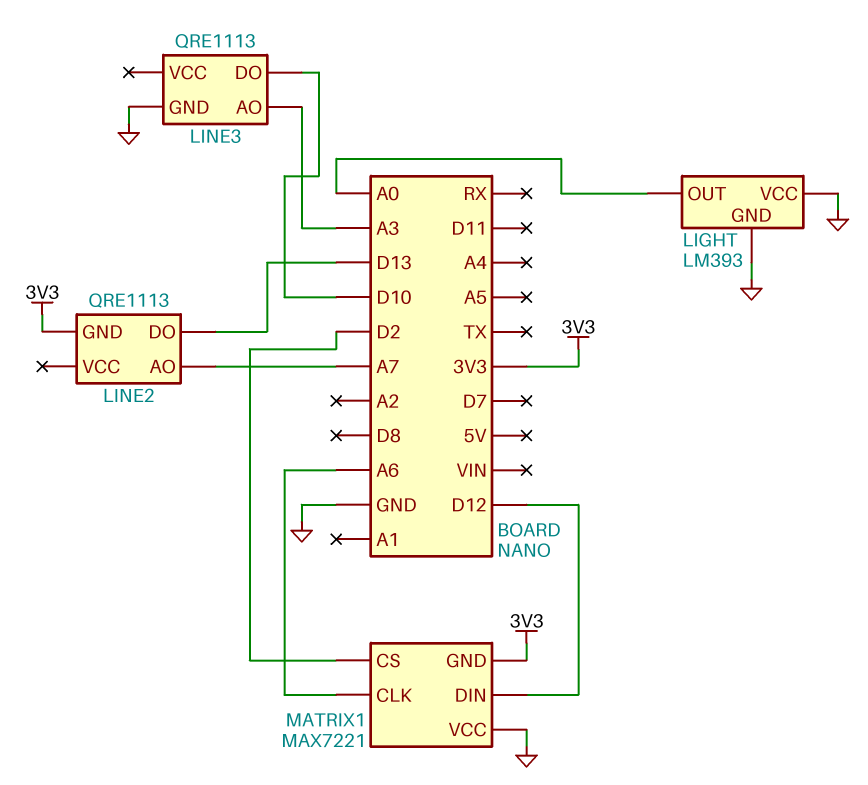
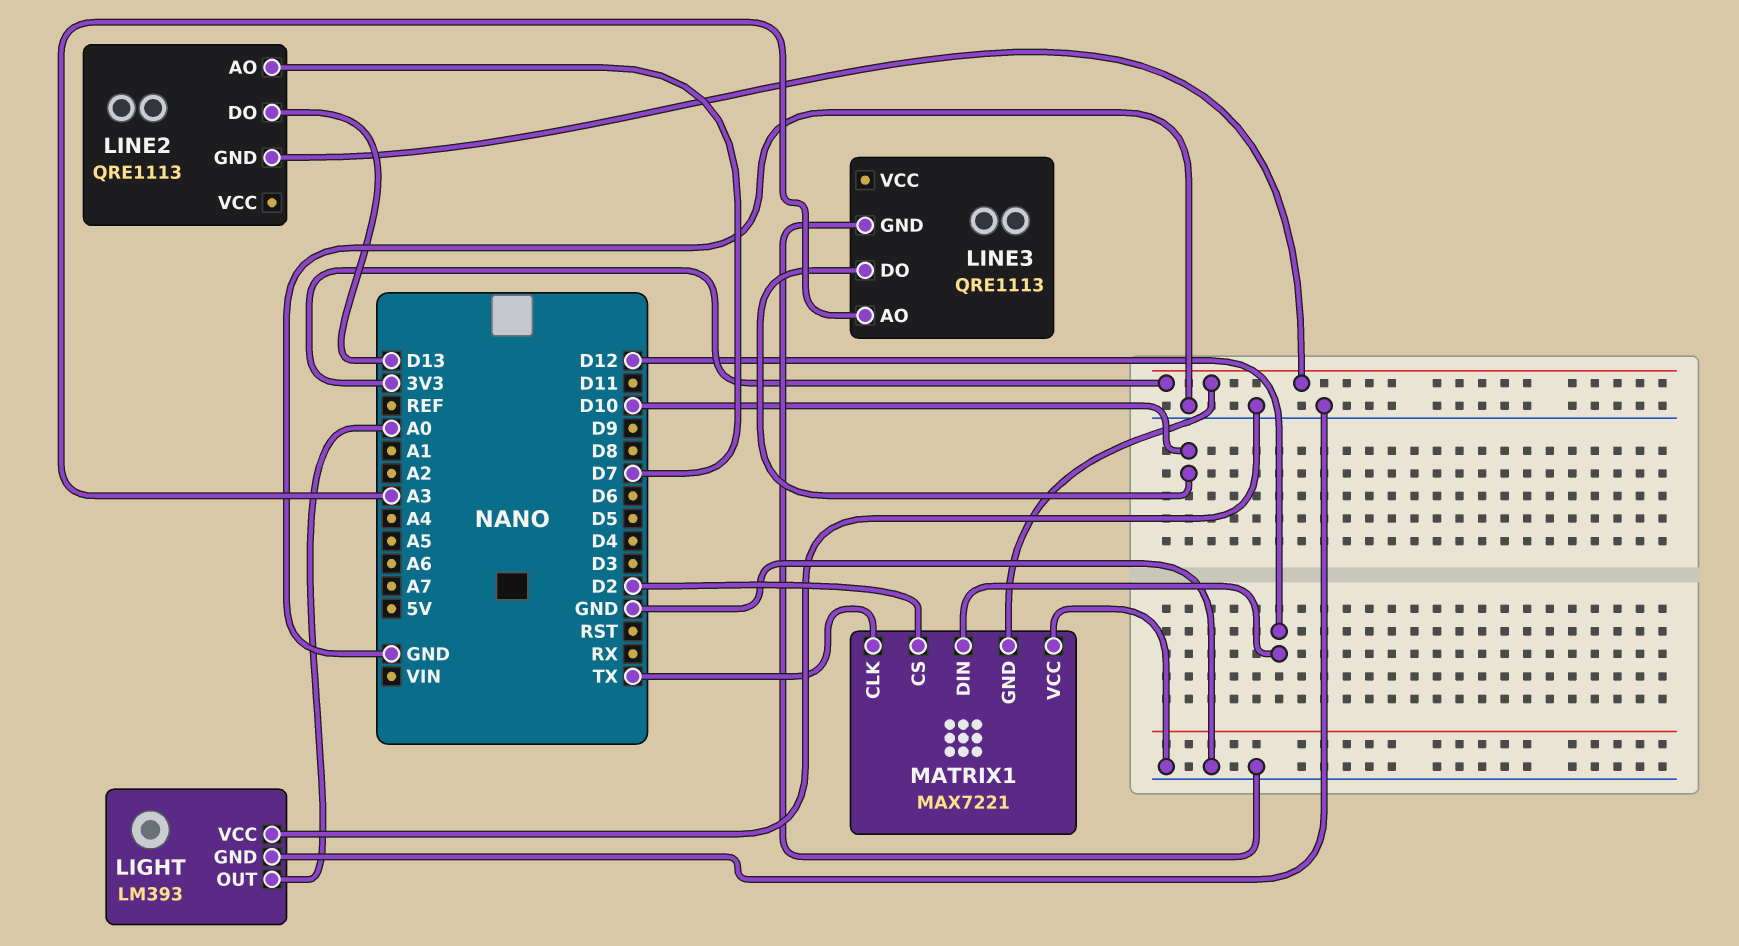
LINE2 pin AO: A7 -> D7
MATRIX1 pin CLK: A6 -> TX

